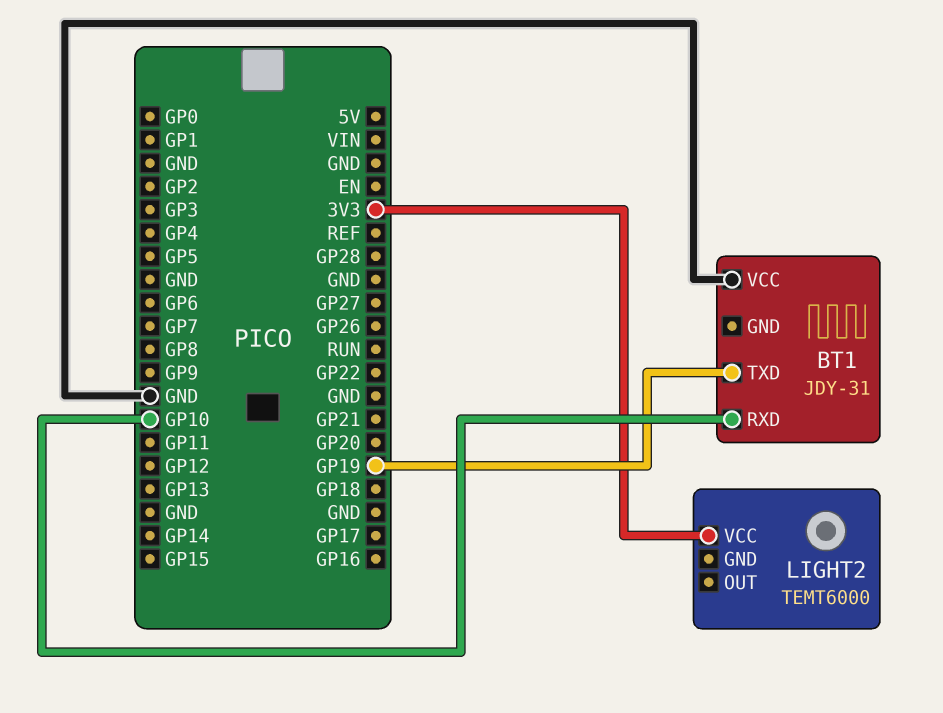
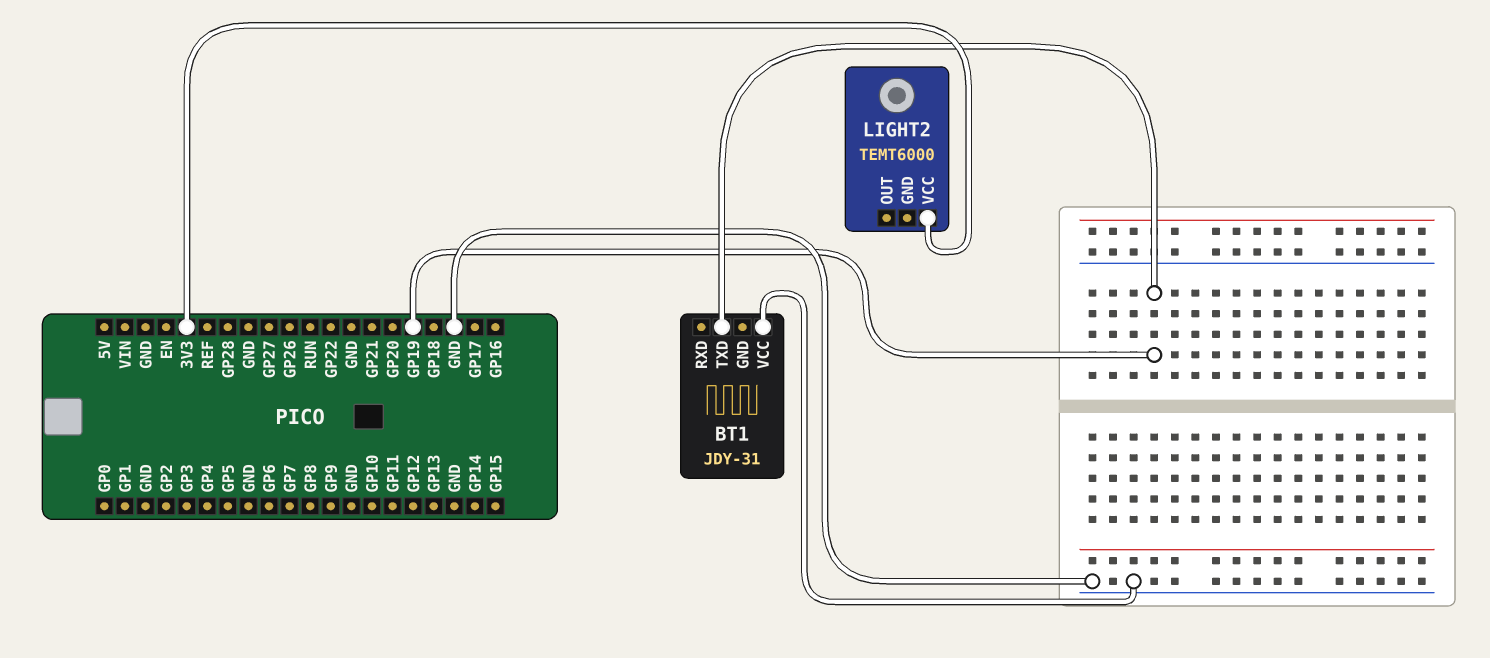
BT1 pin RXD: GP10 -> none

